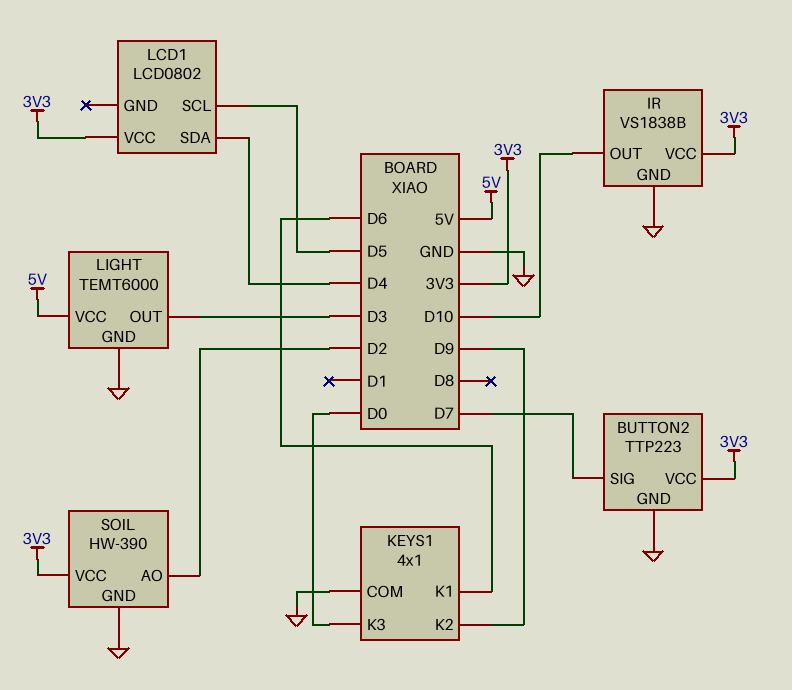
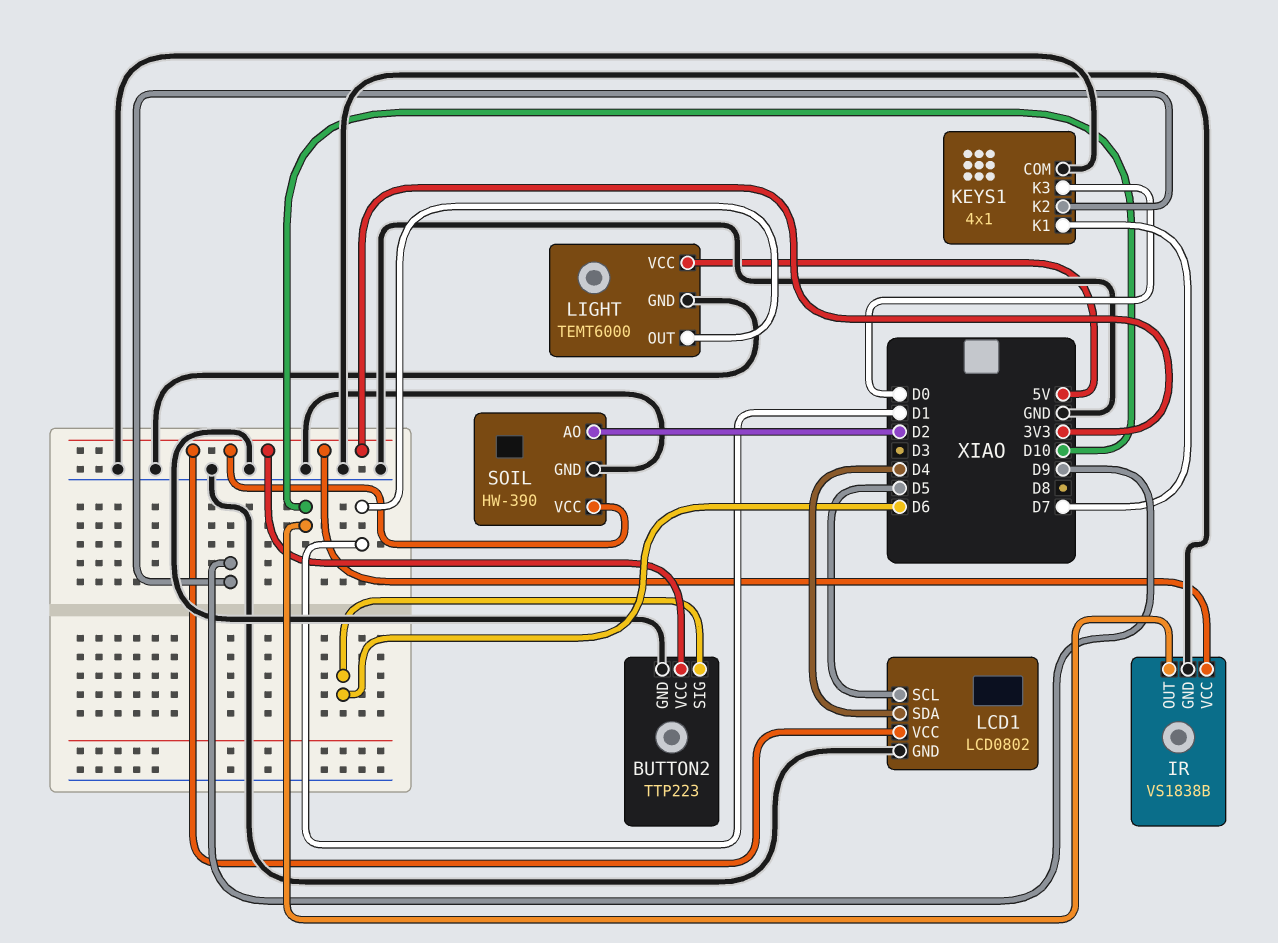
BUTTON2 pin SIG: D7 -> D6
KEYS1 pin K1: D6 -> D7
LCD1 pin GND: none -> GND
LIGHT pin OUT: D3 -> D1

